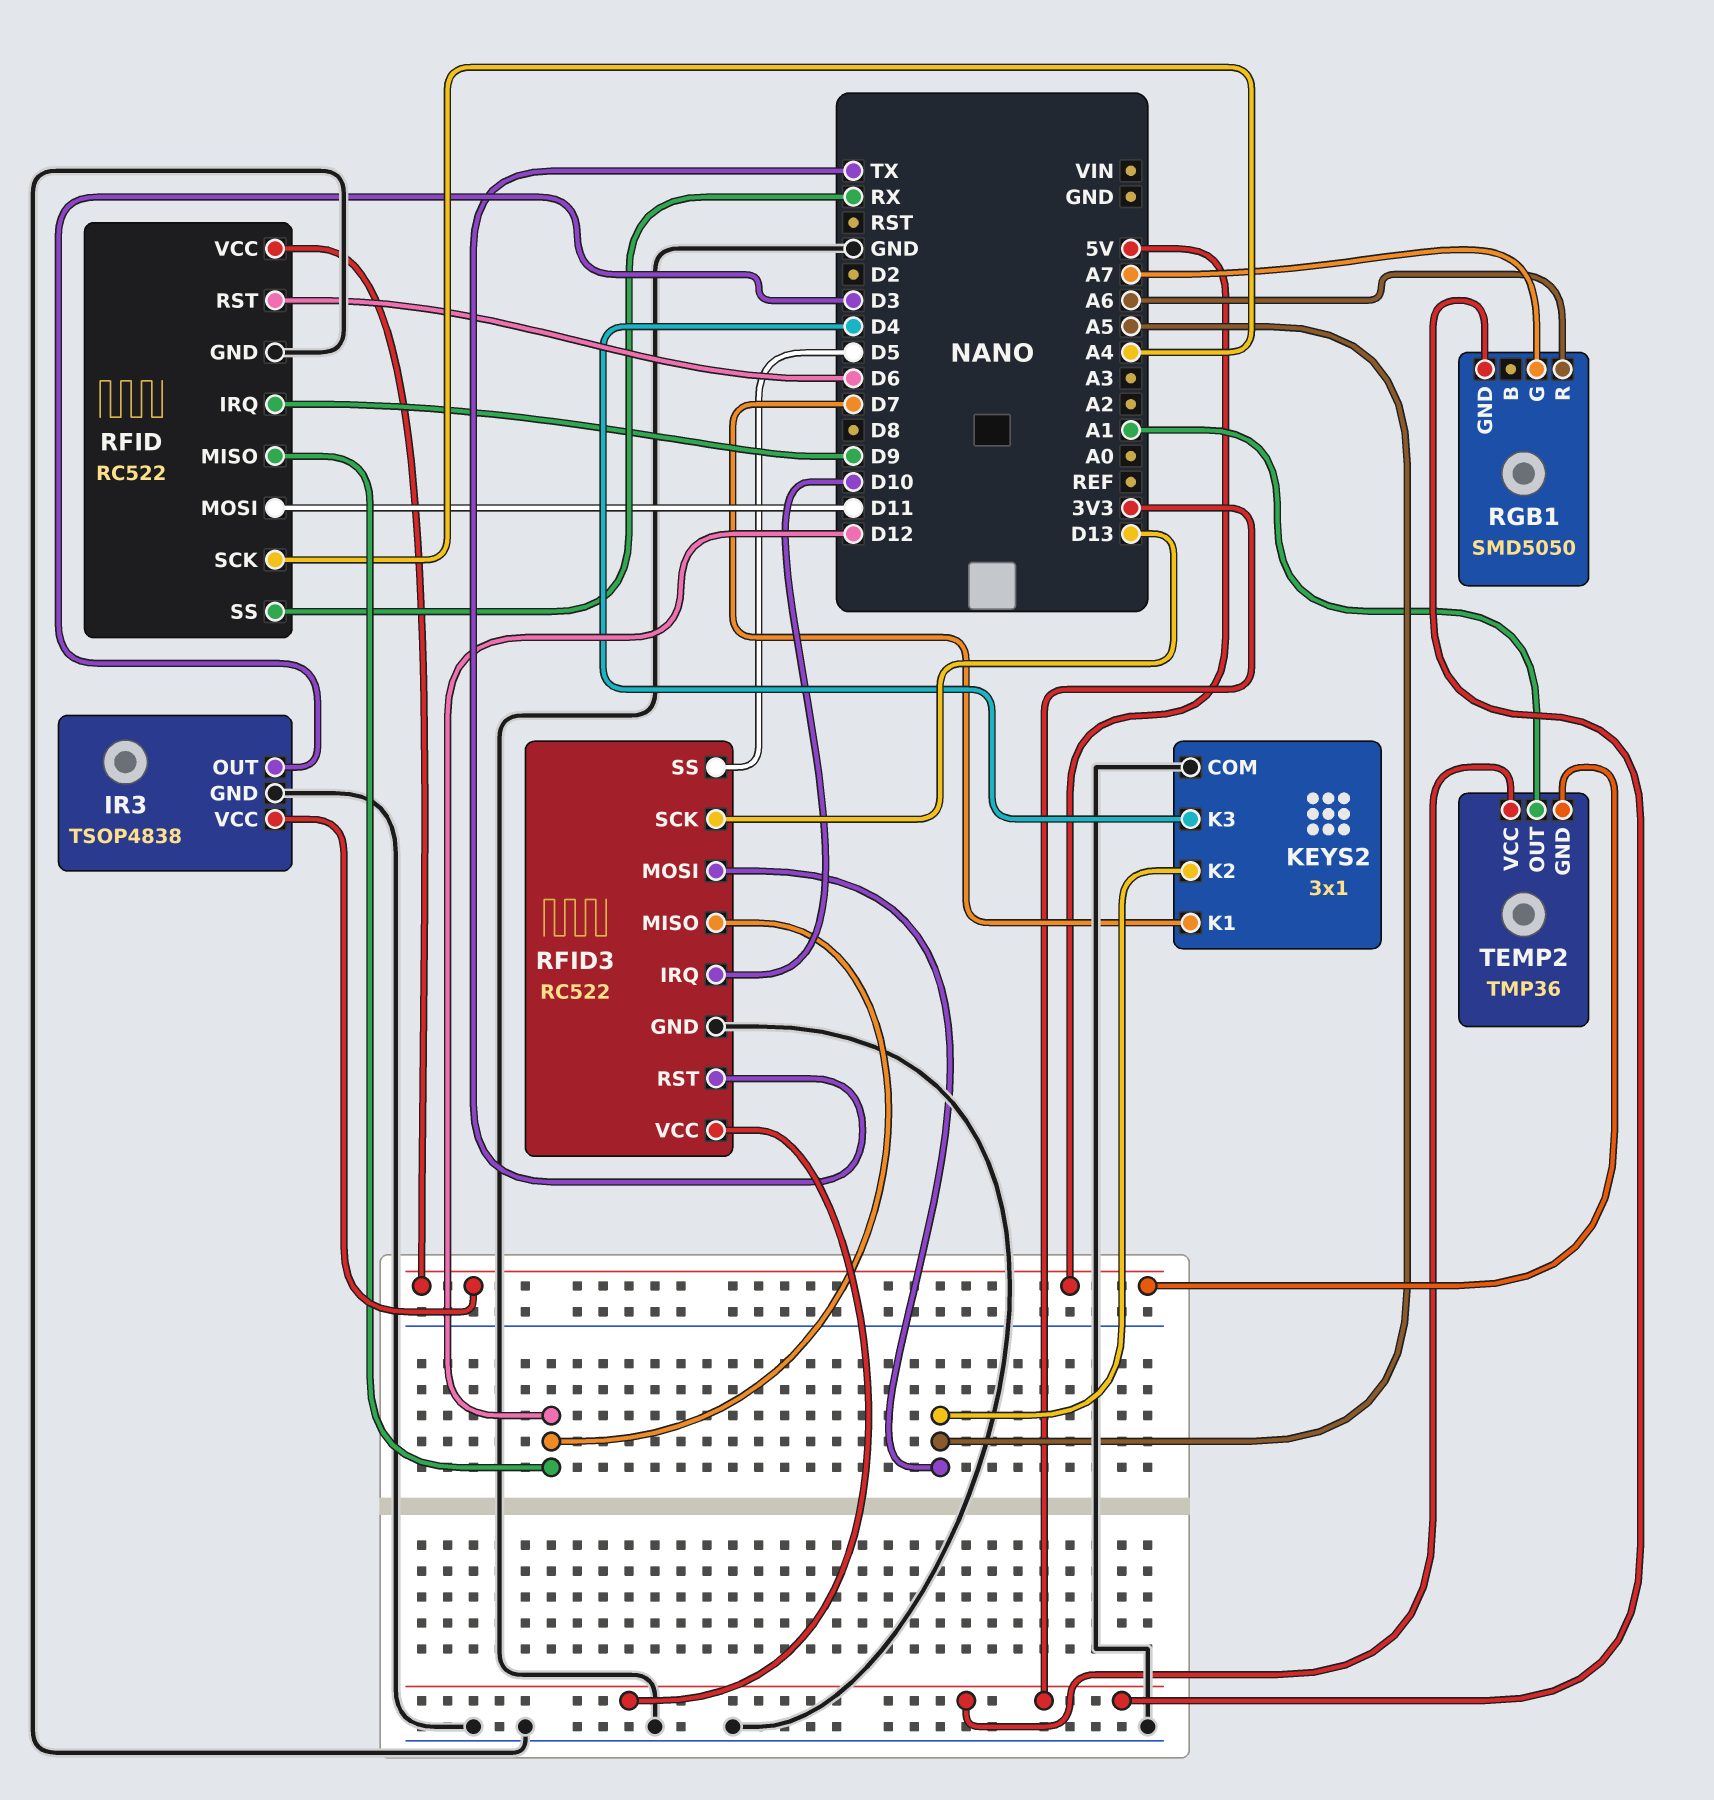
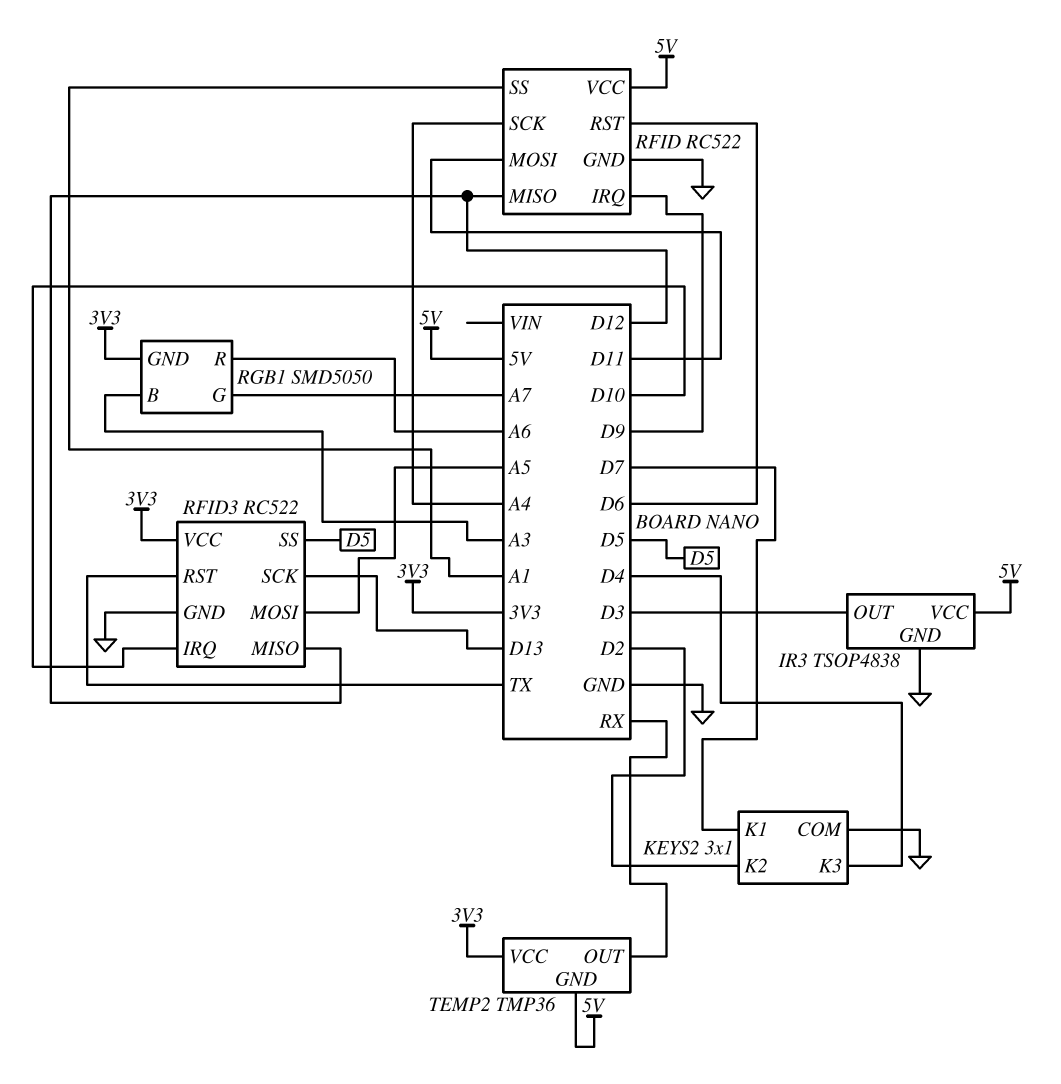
KEYS2 pin K2: A5 -> D2
RFID pin SS: RX -> A1
RGB1 pin B: none -> A3
TEMP2 pin OUT: A1 -> RX

